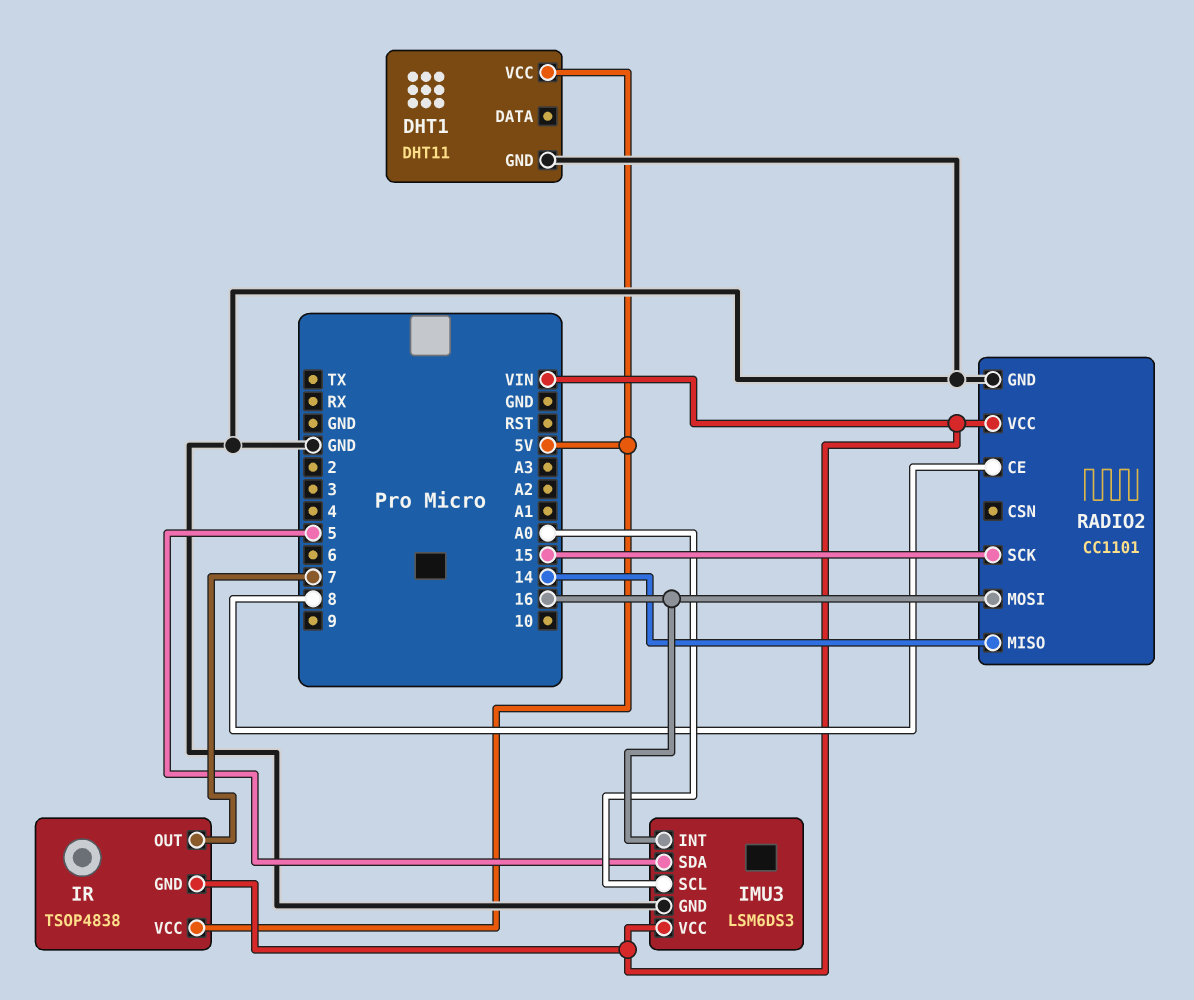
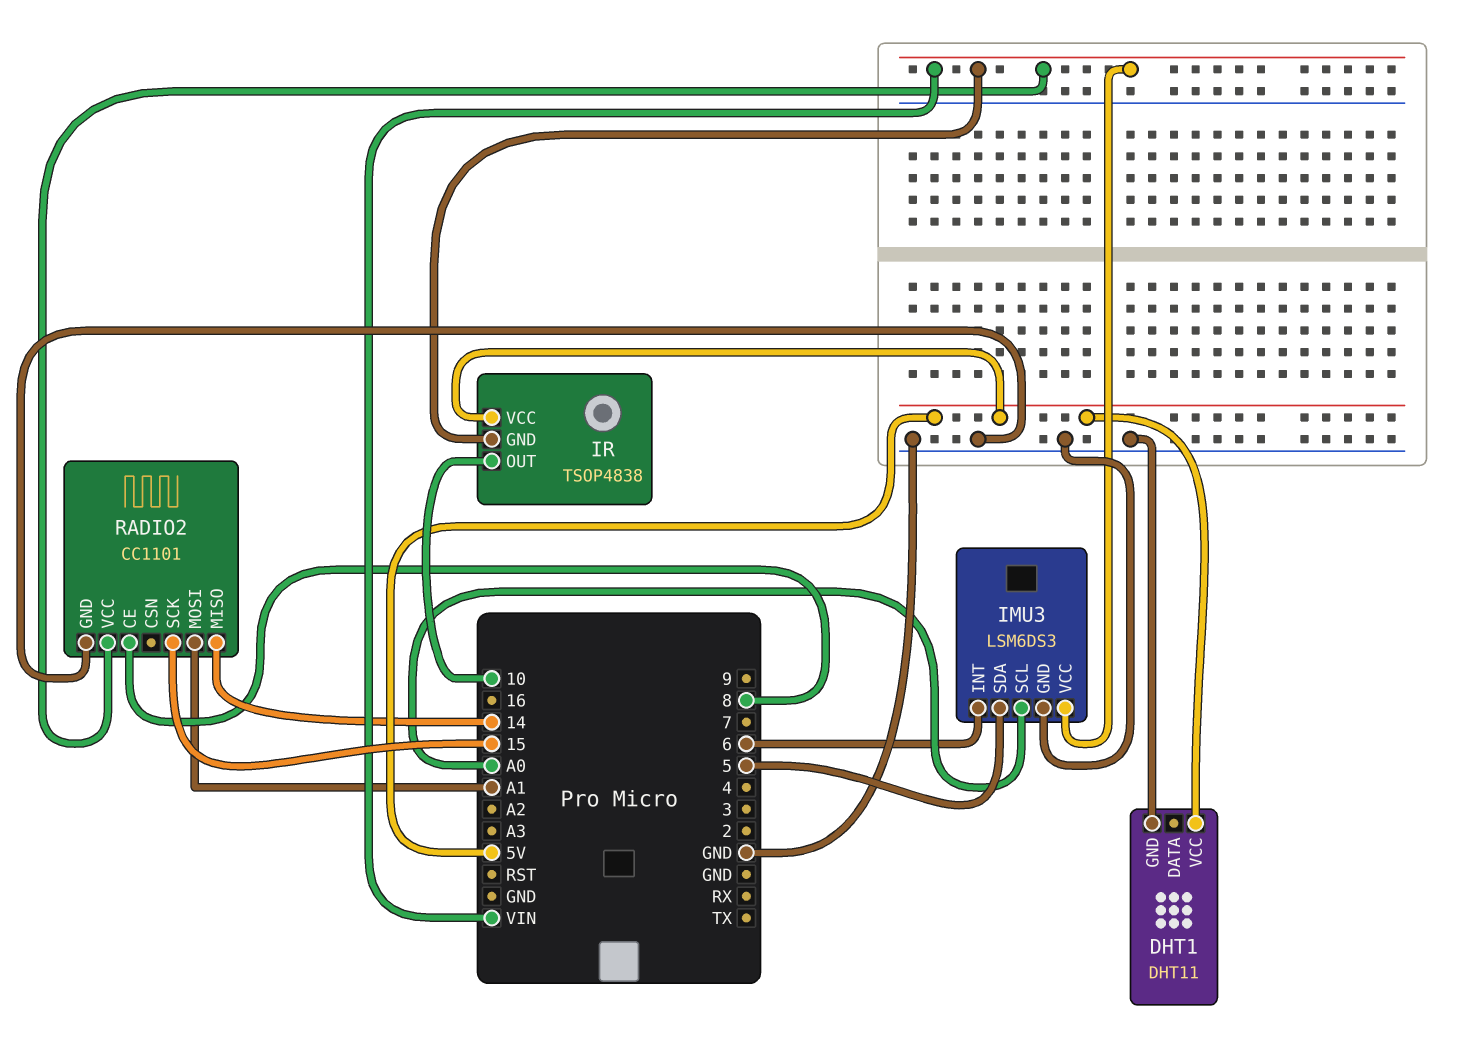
IMU3 pin INT: 16 -> 6
IR pin OUT: 7 -> 10
RADIO2 pin MOSI: 16 -> A1

